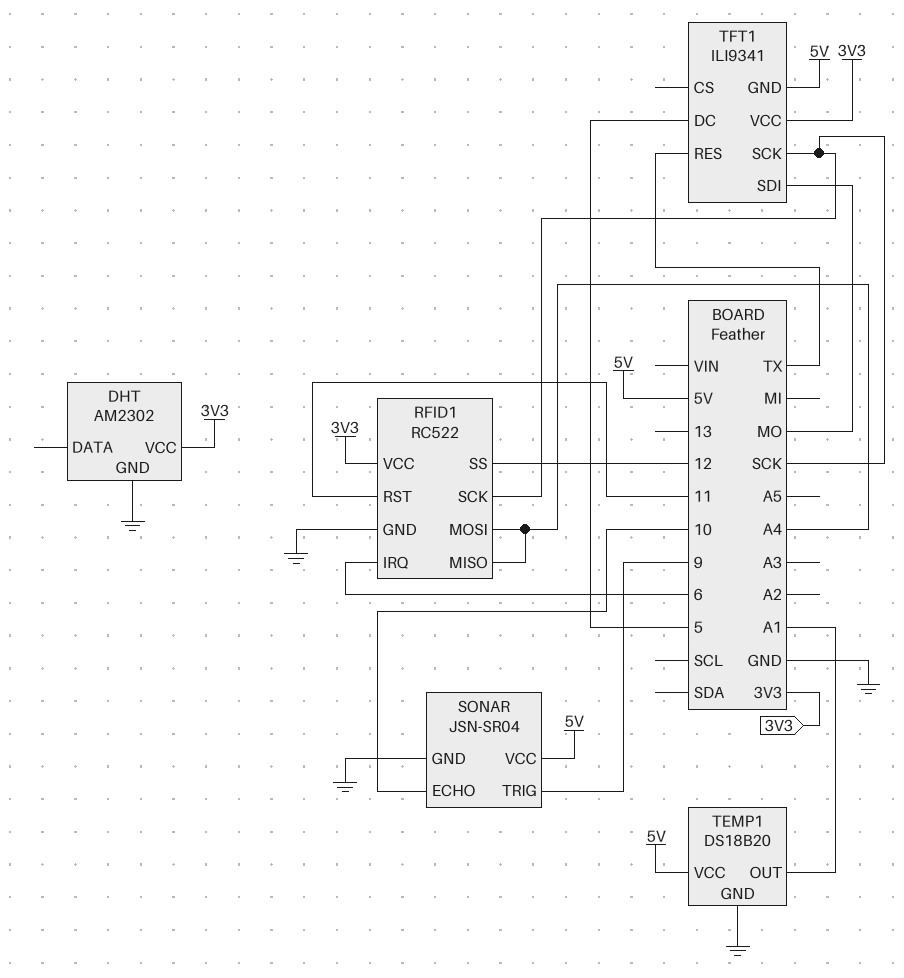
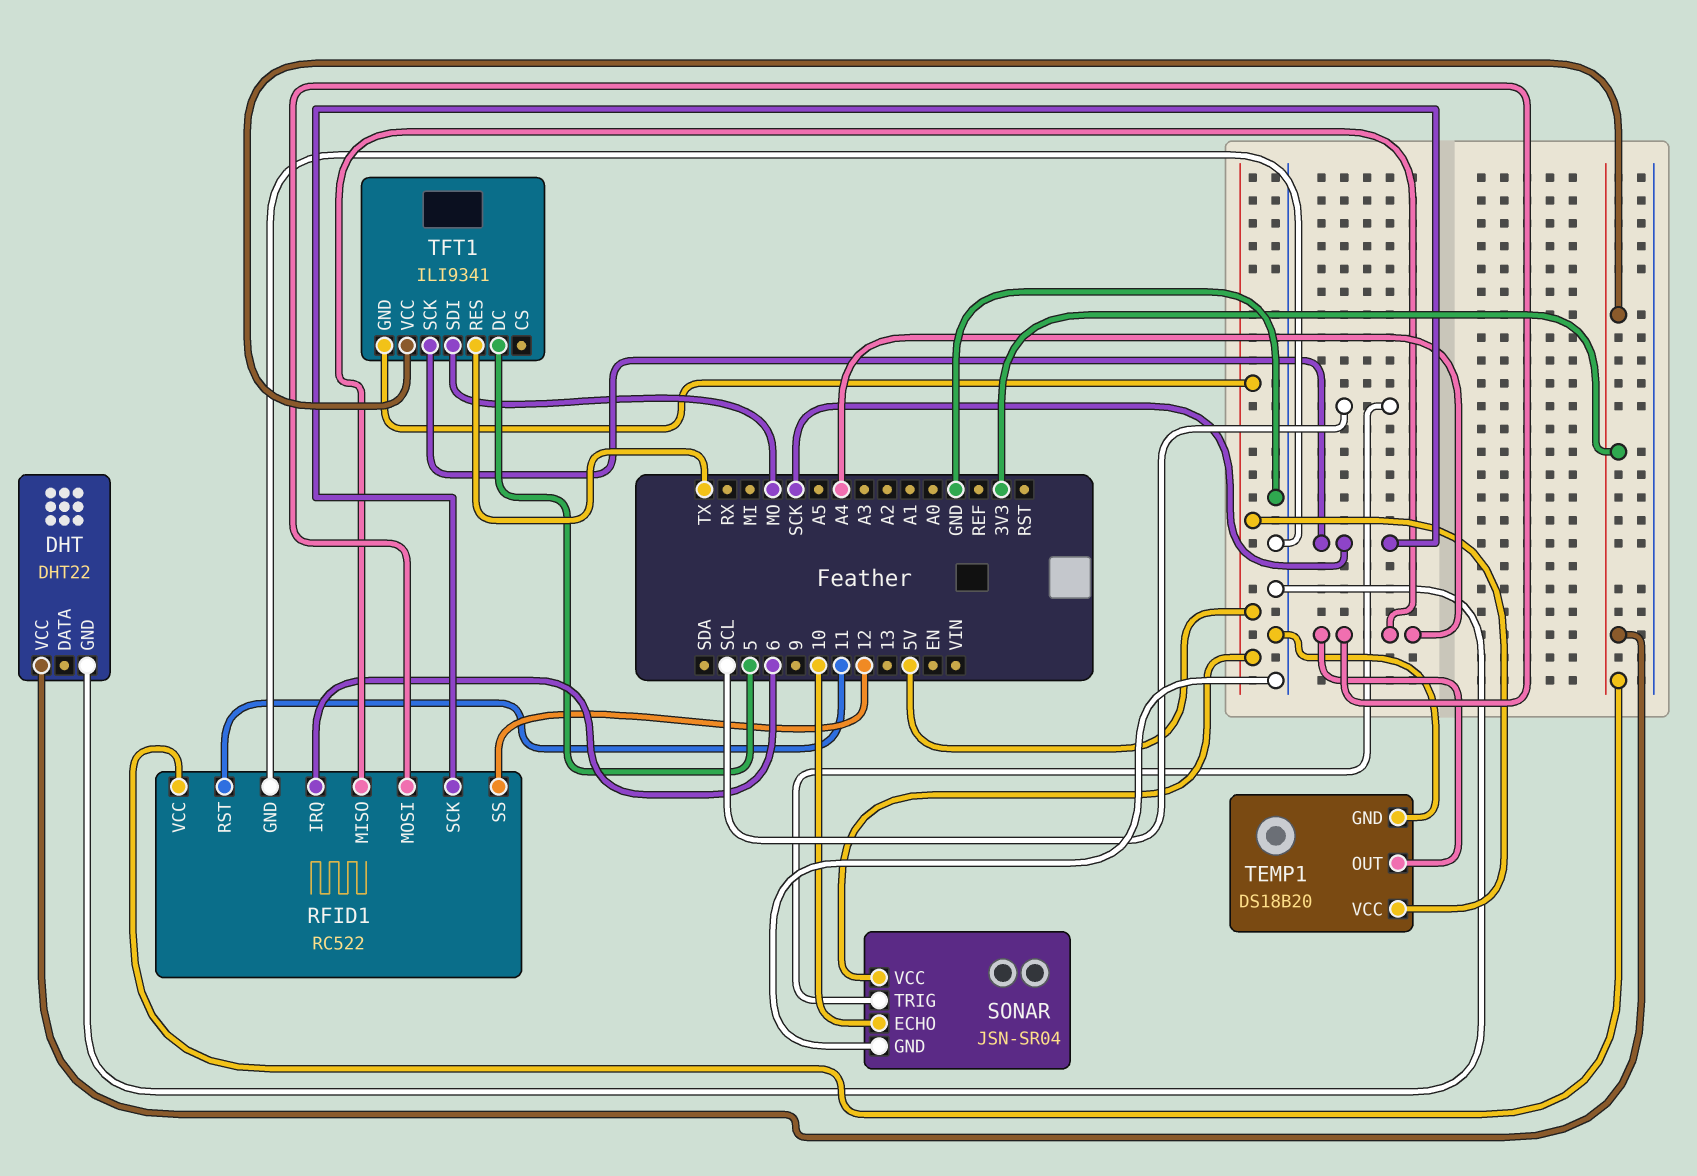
DHT: AM2302 -> DHT22
SONAR pin TRIG: 9 -> SCL
TEMP1 pin OUT: A1 -> A4

